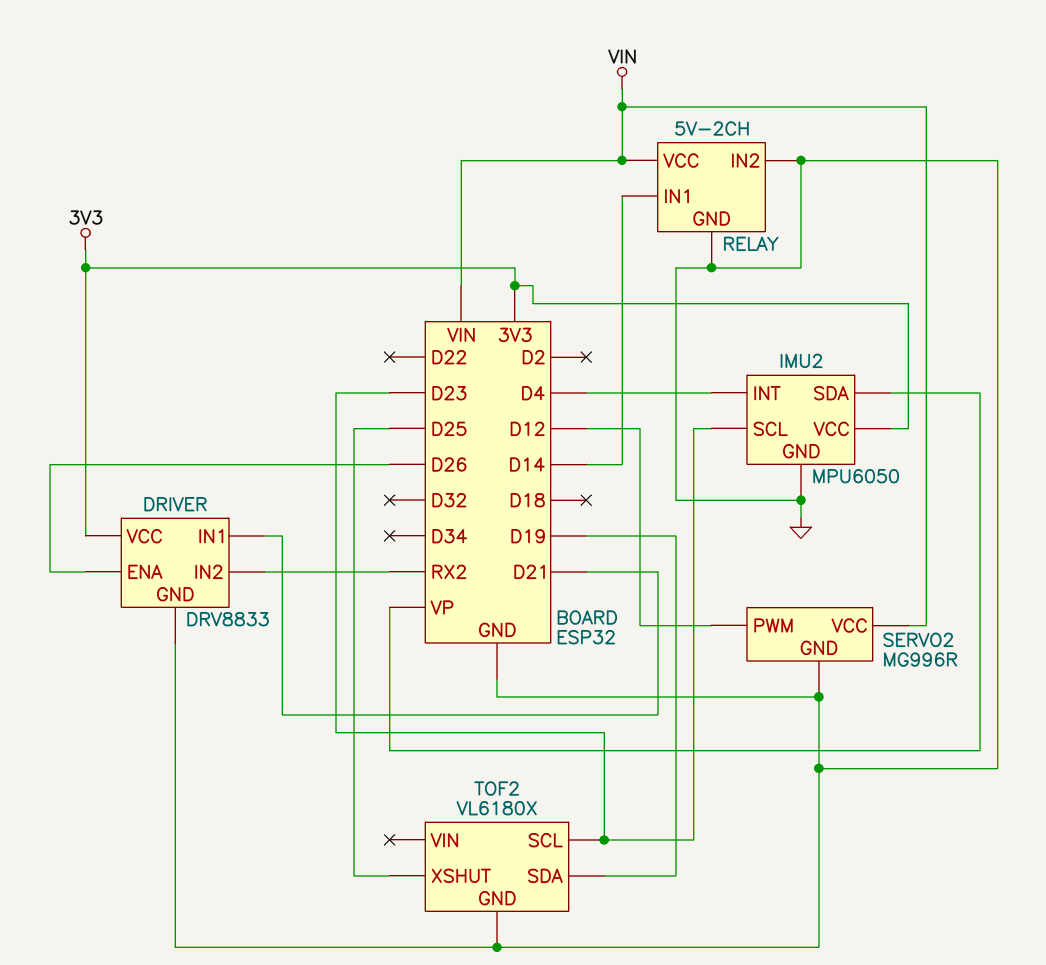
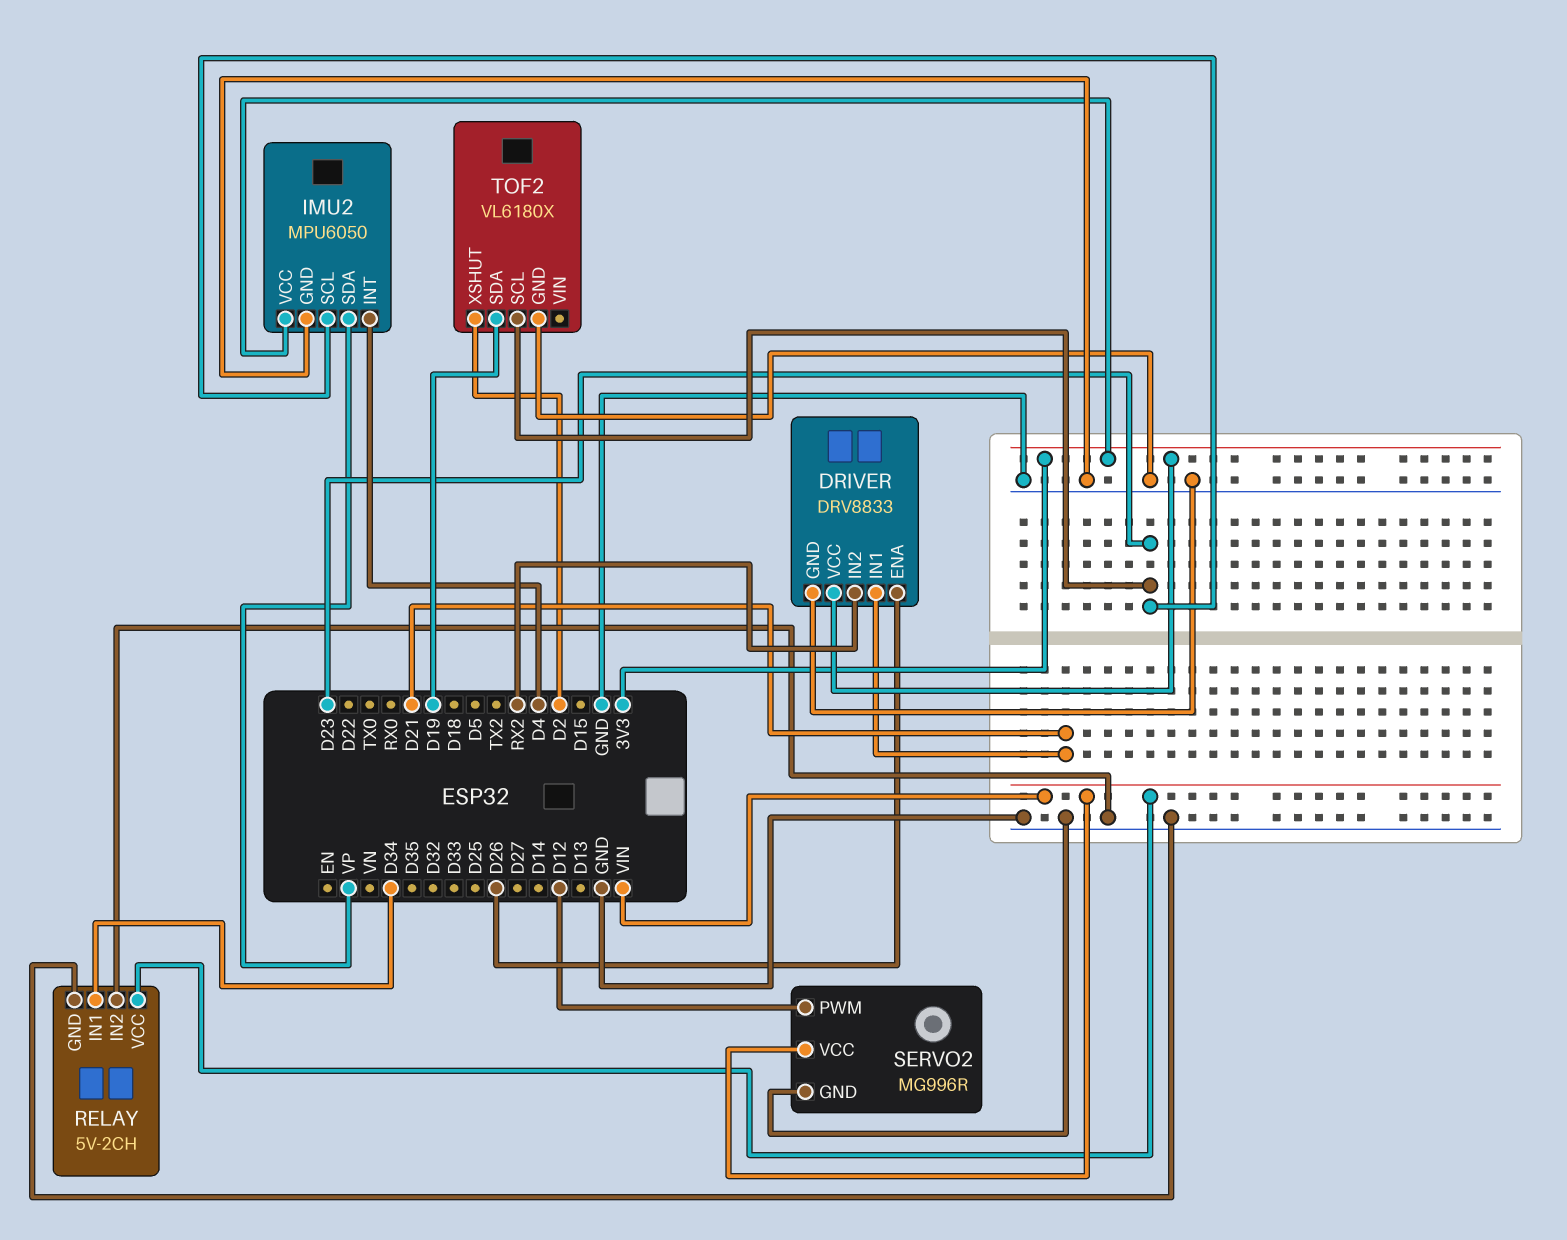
RELAY pin IN1: D14 -> D34
TOF2 pin XSHUT: D25 -> D2

